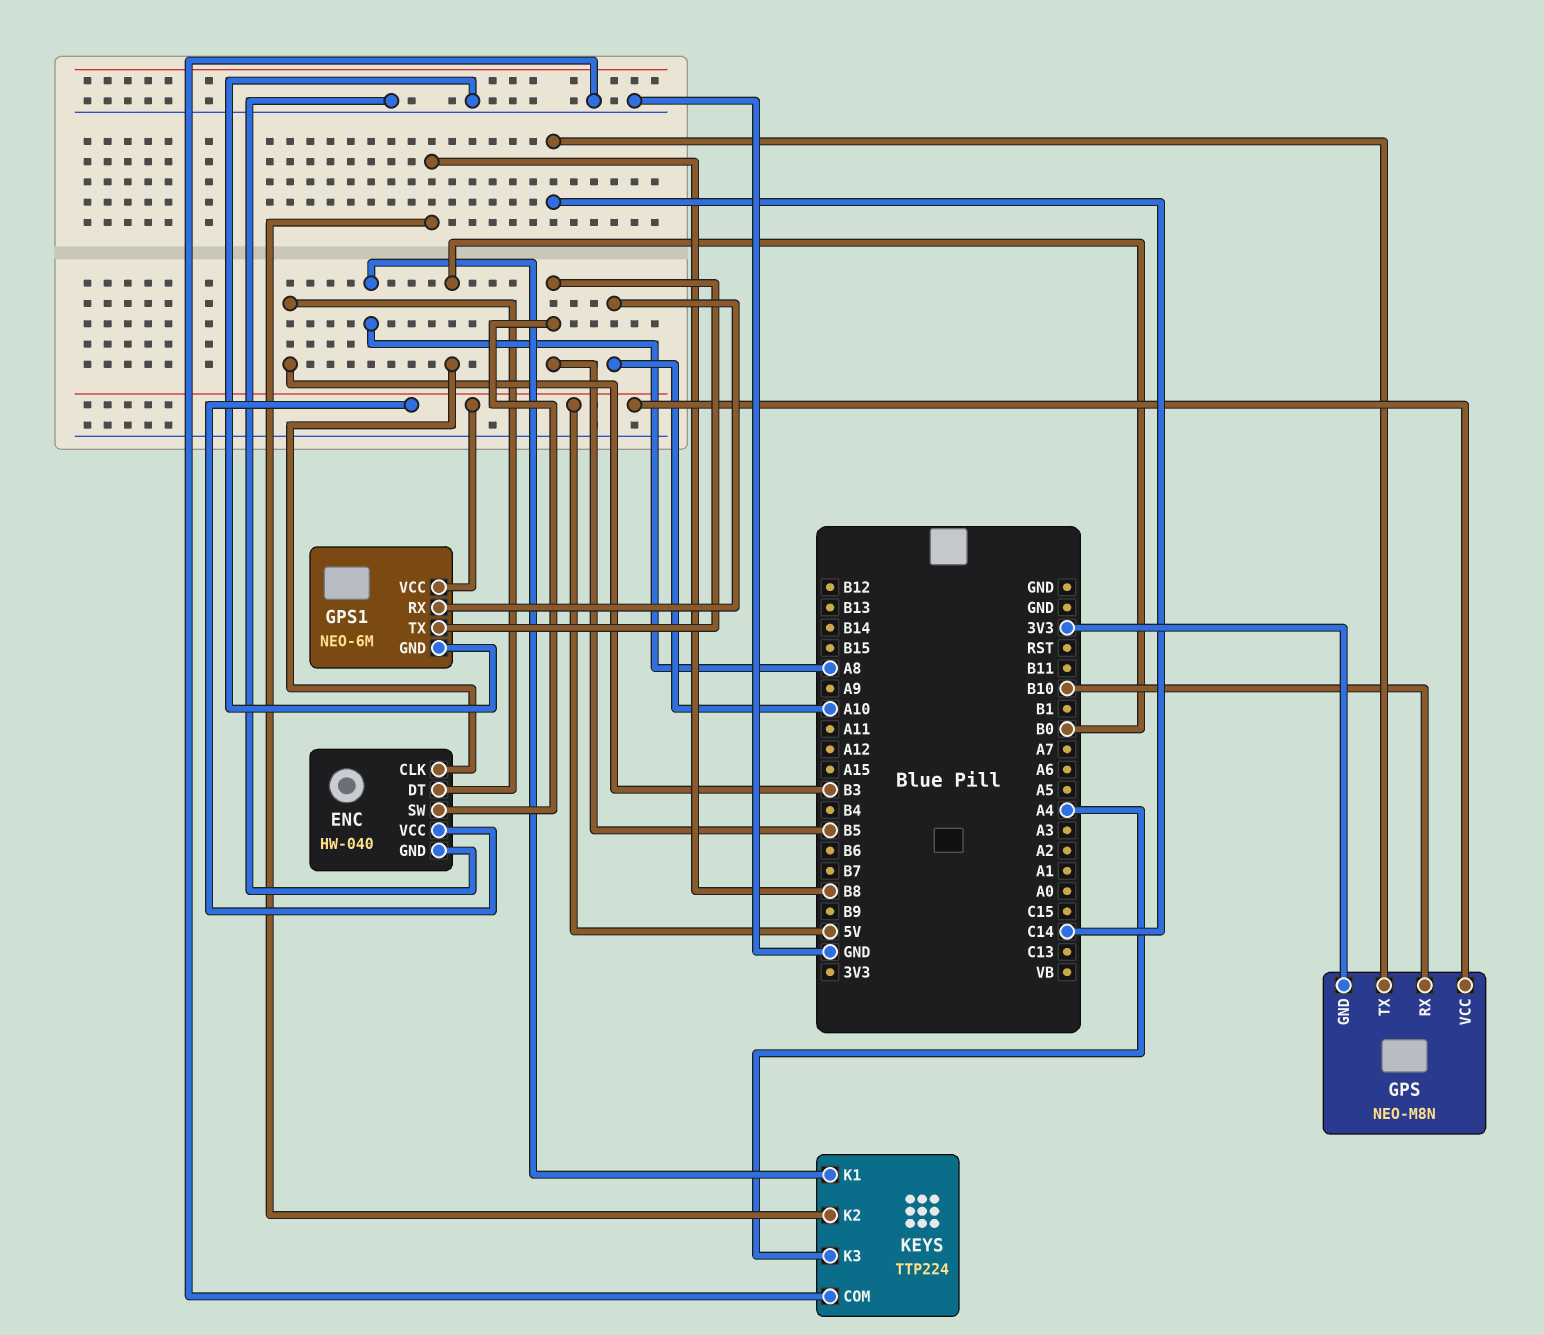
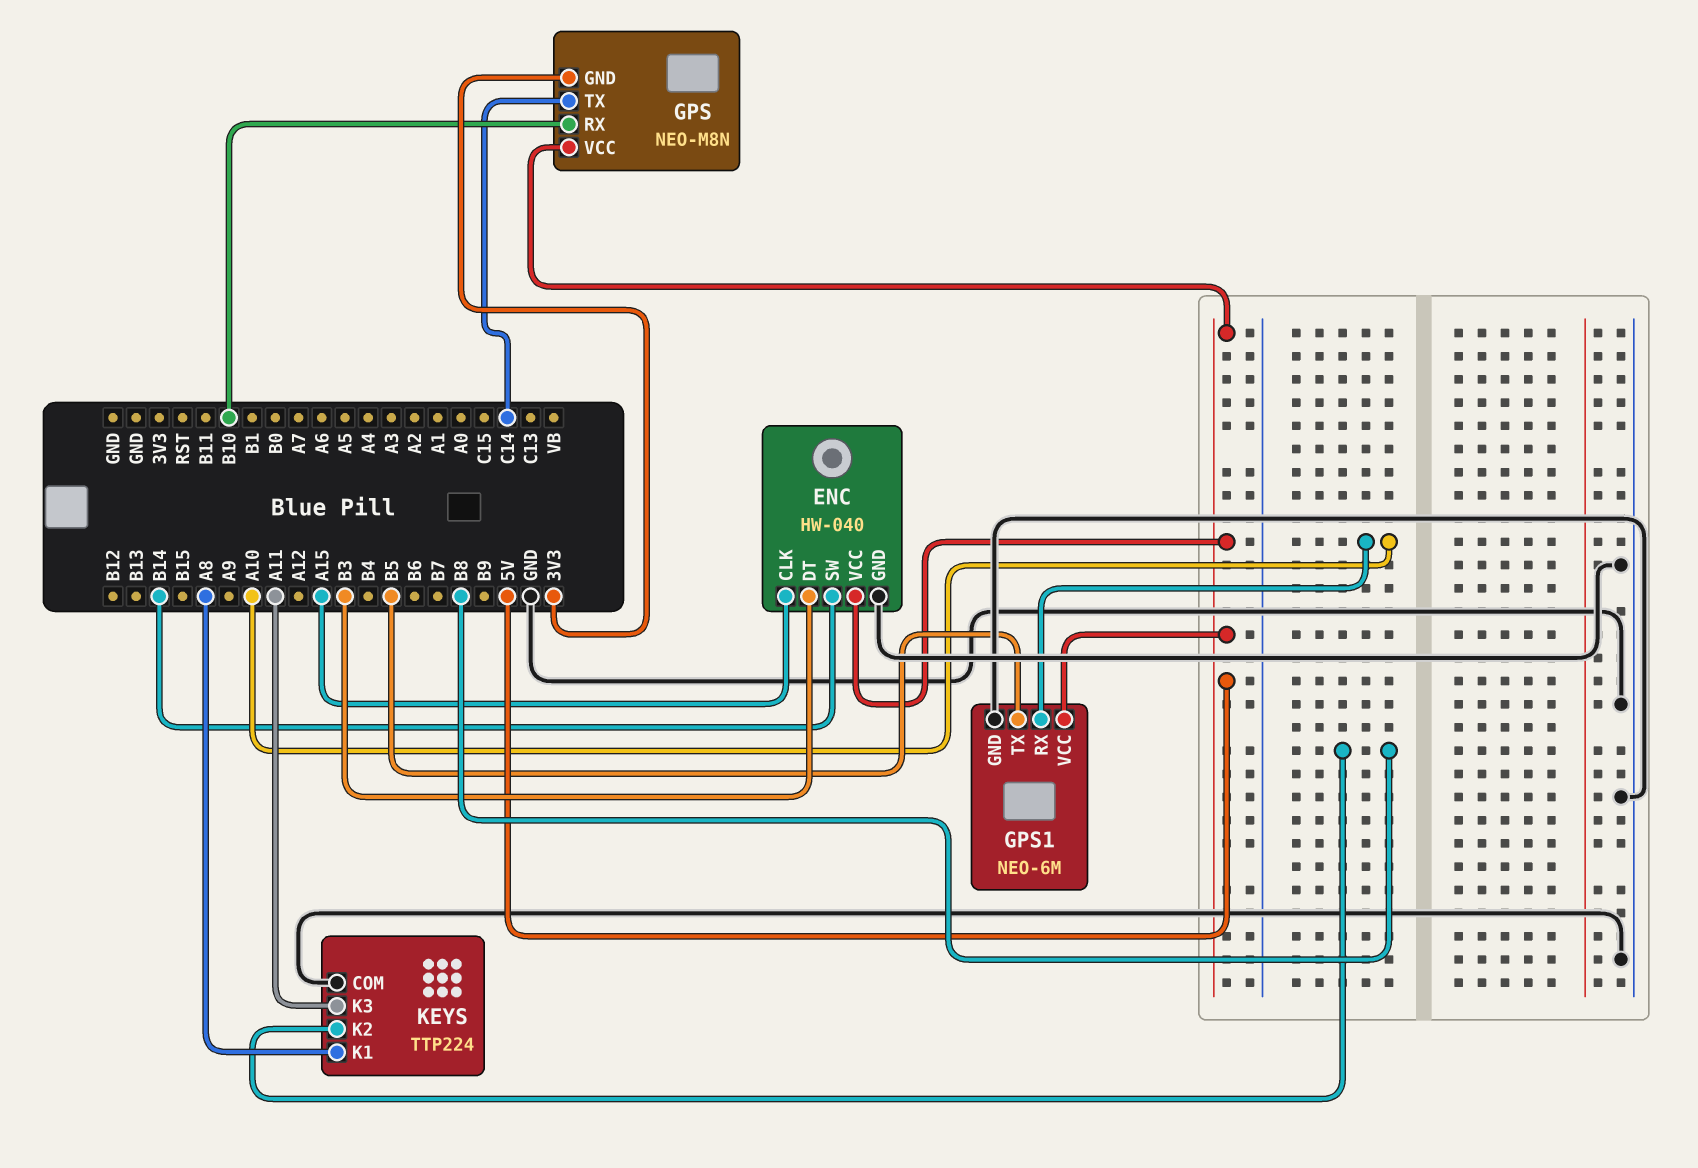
ENC pin CLK: B0 -> A15
ENC pin SW: B5 -> B14
KEYS pin K3: A4 -> A11

